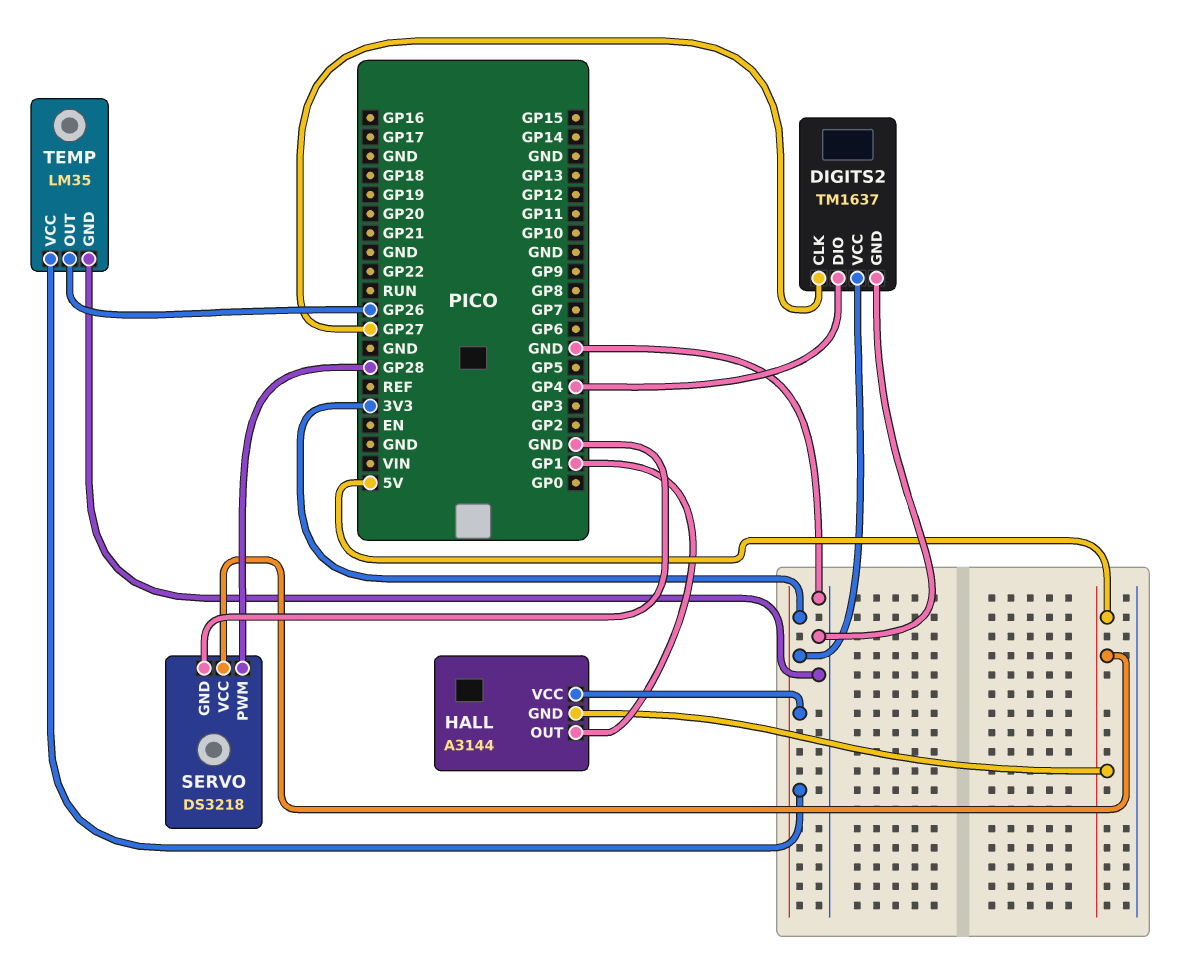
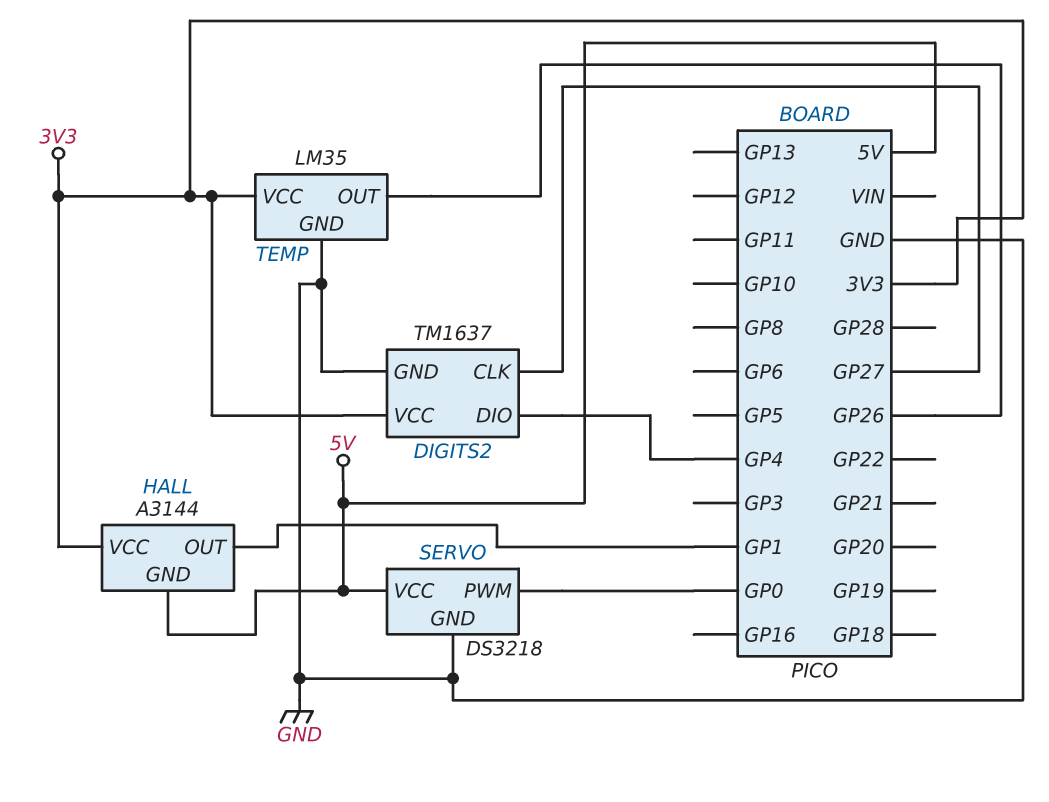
SERVO pin PWM: GP28 -> GP0

